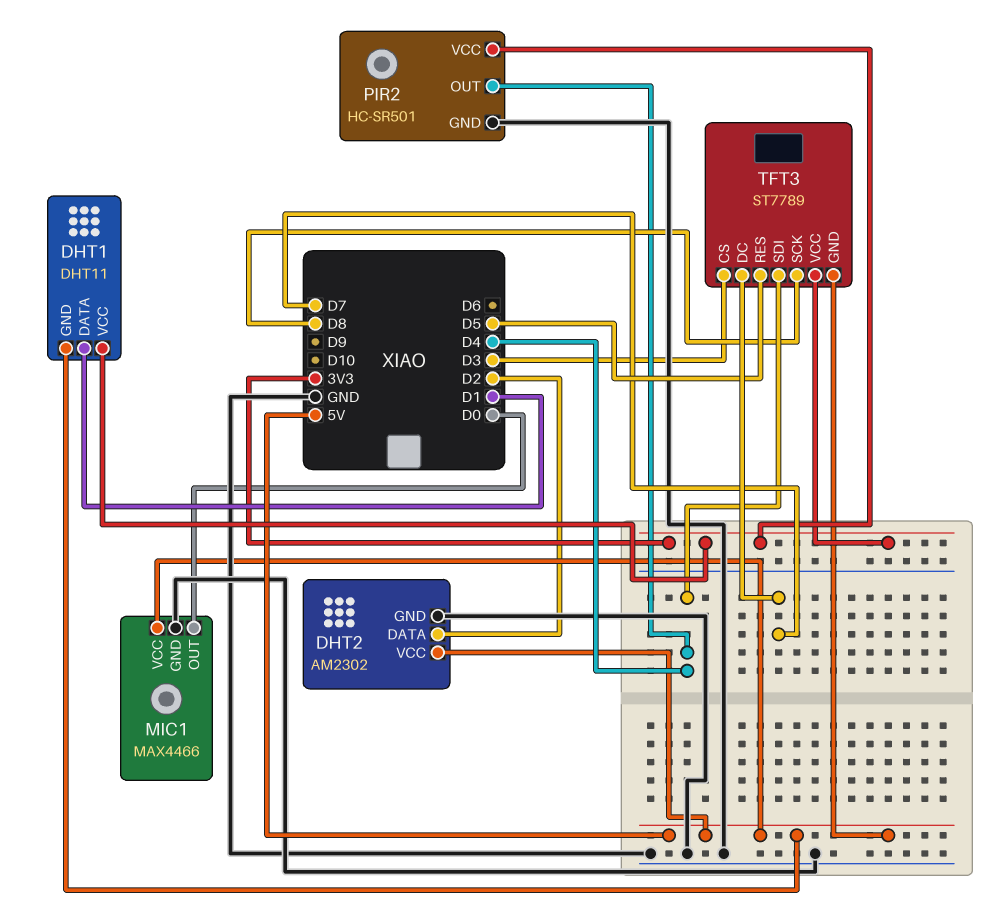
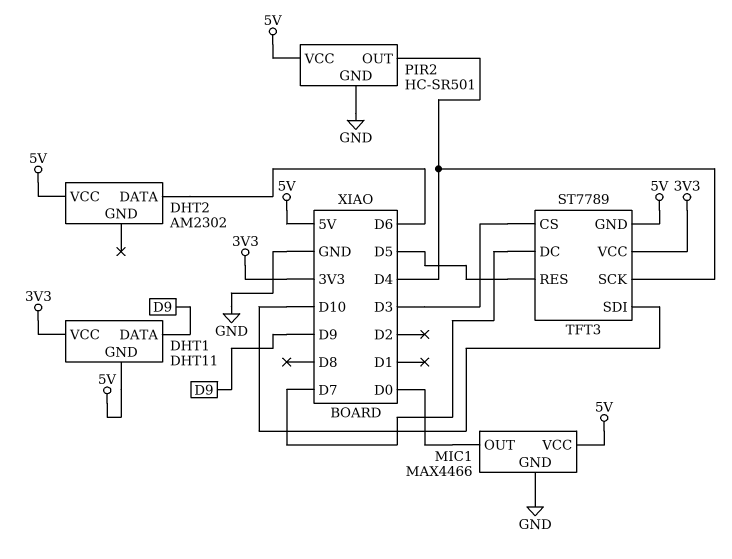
DHT1 pin DATA: D1 -> D9
DHT2 pin DATA: D2 -> D6
DHT2 pin GND: GND -> none
PIR2 pin VCC: 3V3 -> 5V
TFT3 pin SCK: D8 -> D4
TFT3 pin SDI: D4 -> D10

